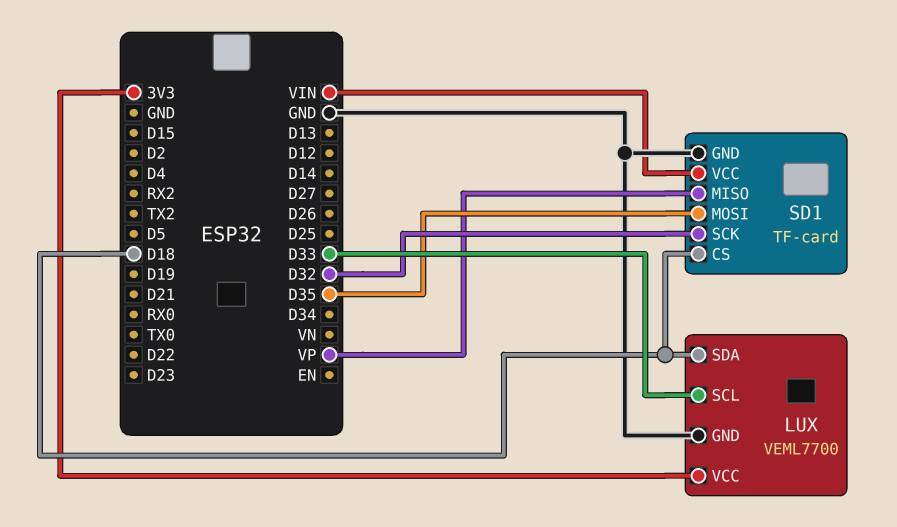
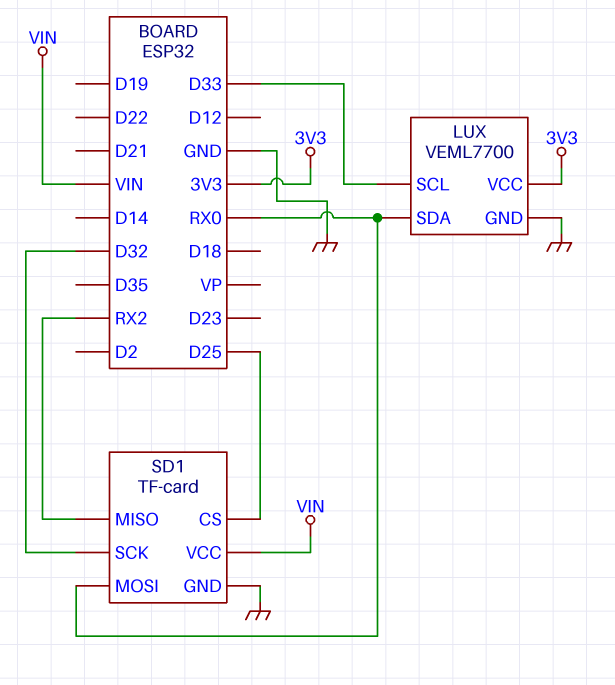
LUX pin SDA: D18 -> RX0
SD1 pin CS: D18 -> D25
SD1 pin MISO: VP -> RX2
SD1 pin MOSI: D35 -> RX0

